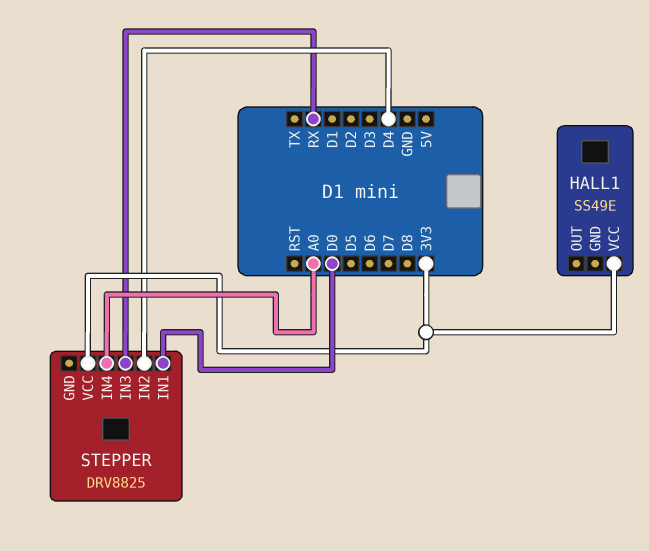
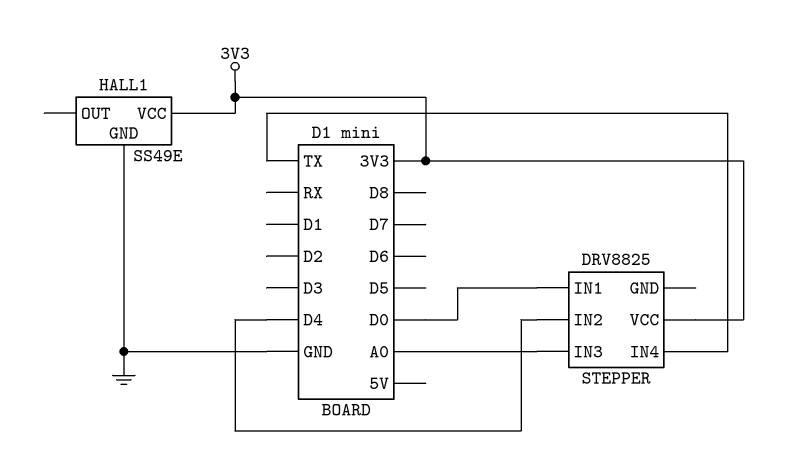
HALL1 pin GND: none -> GND
STEPPER pin IN3: RX -> A0
STEPPER pin IN4: A0 -> TX

